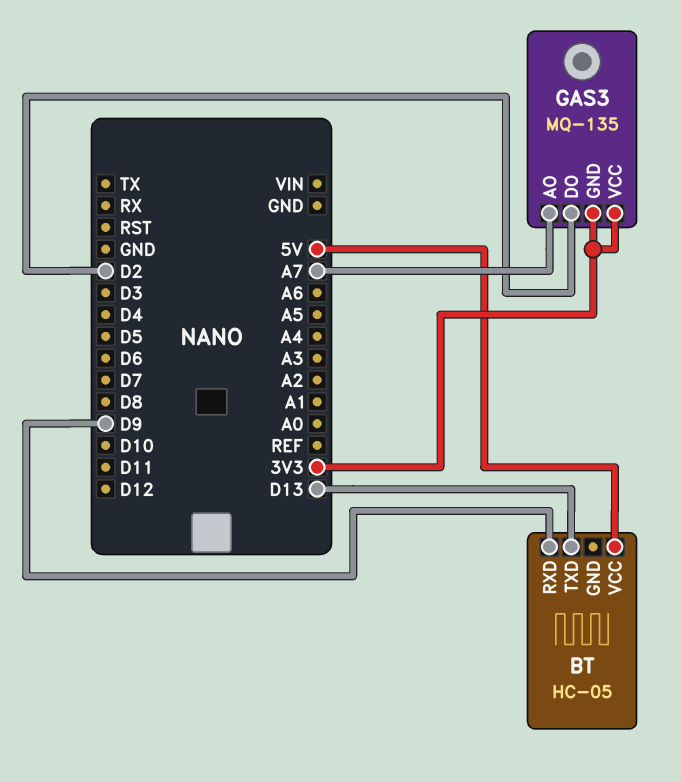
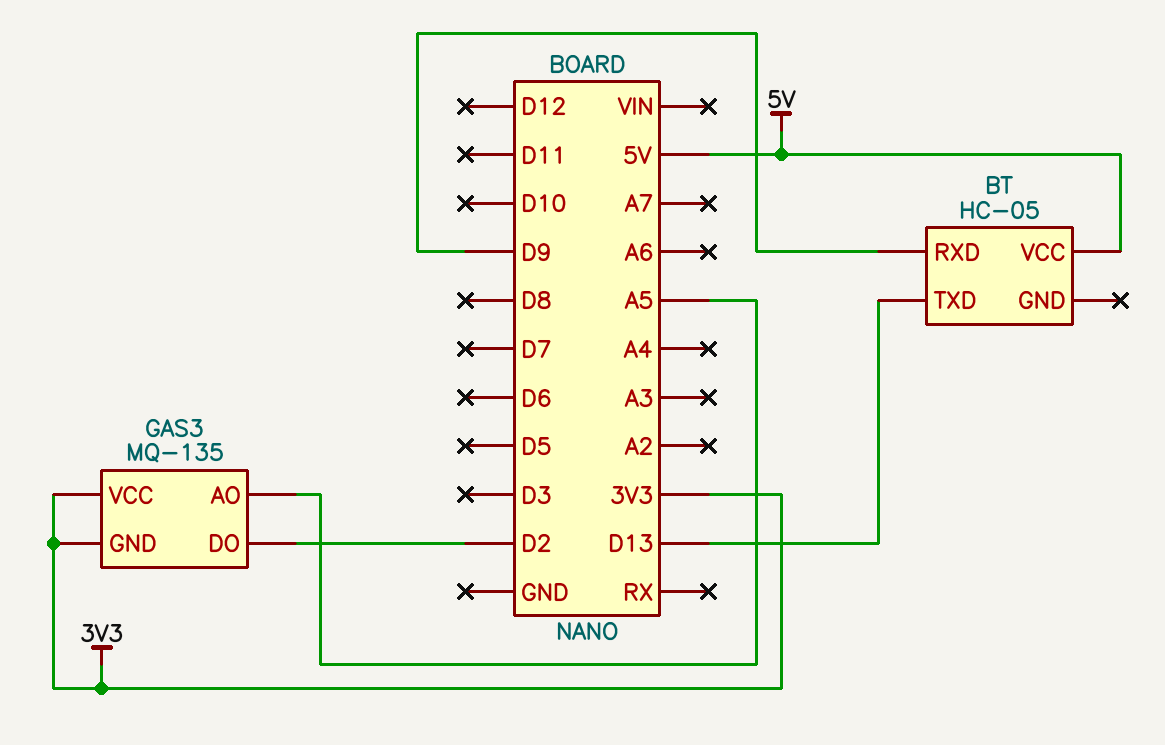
GAS3 pin AO: A7 -> A5

